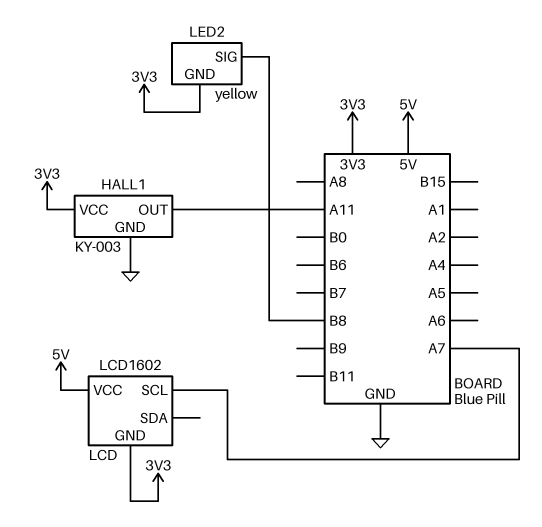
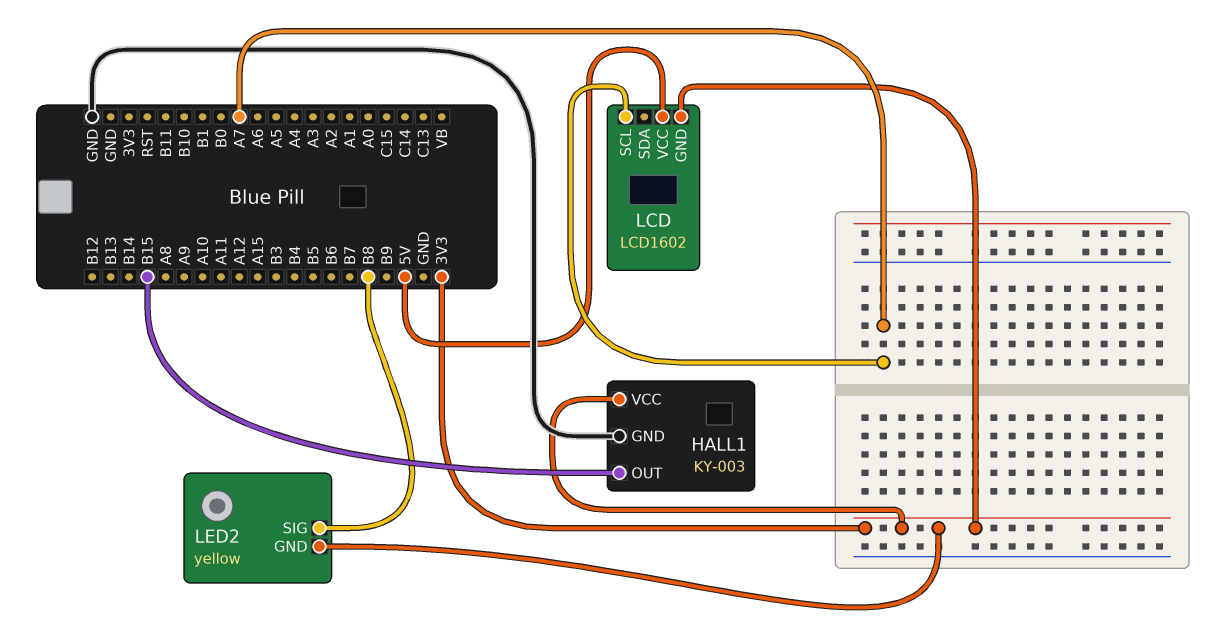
HALL1 pin OUT: A11 -> B15

